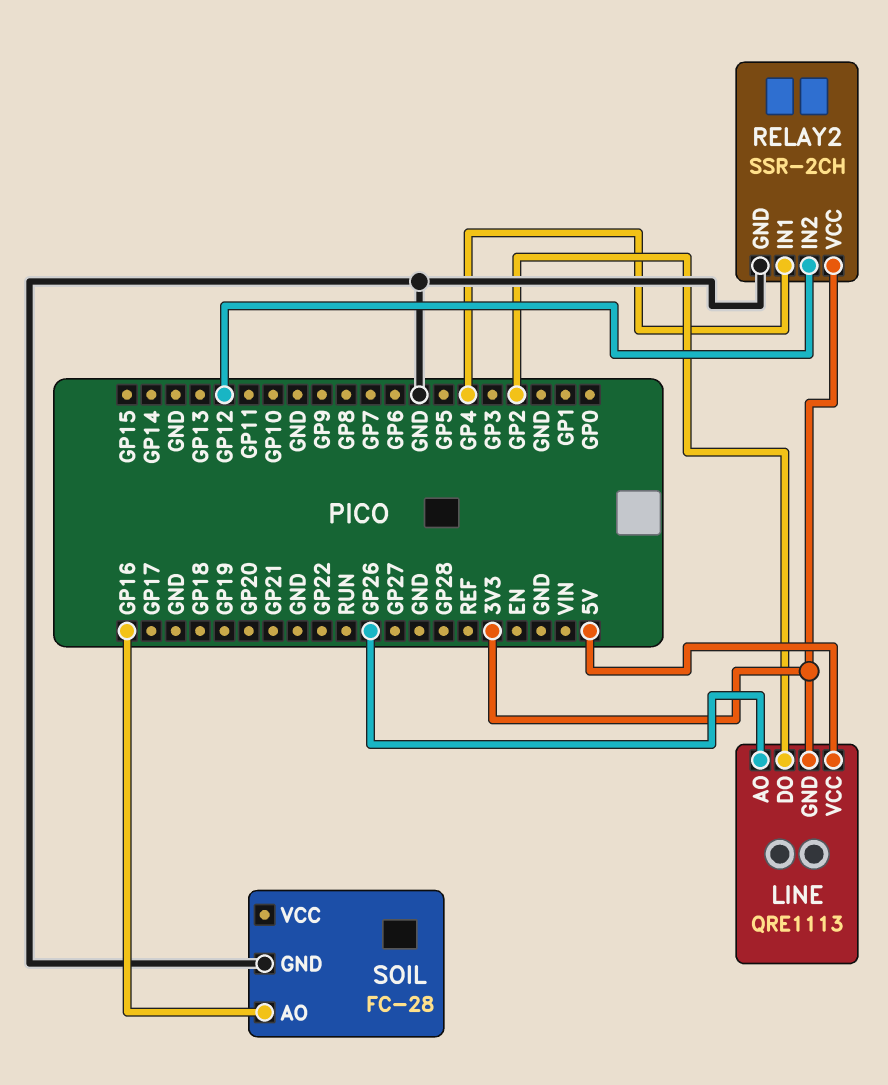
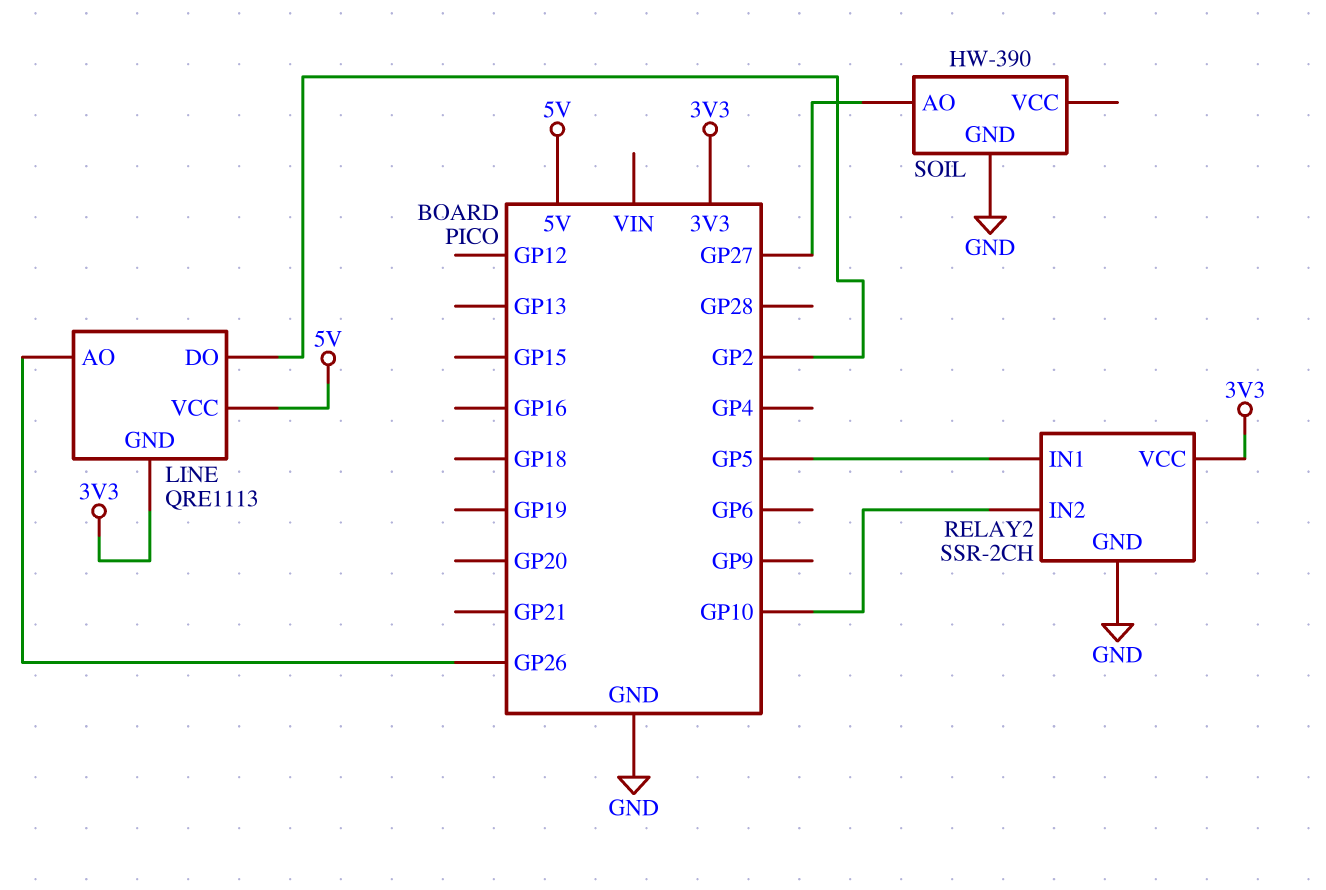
RELAY2 pin IN1: GP4 -> GP5
RELAY2 pin IN2: GP12 -> GP10
SOIL: FC-28 -> HW-390
SOIL pin AO: GP16 -> GP27

